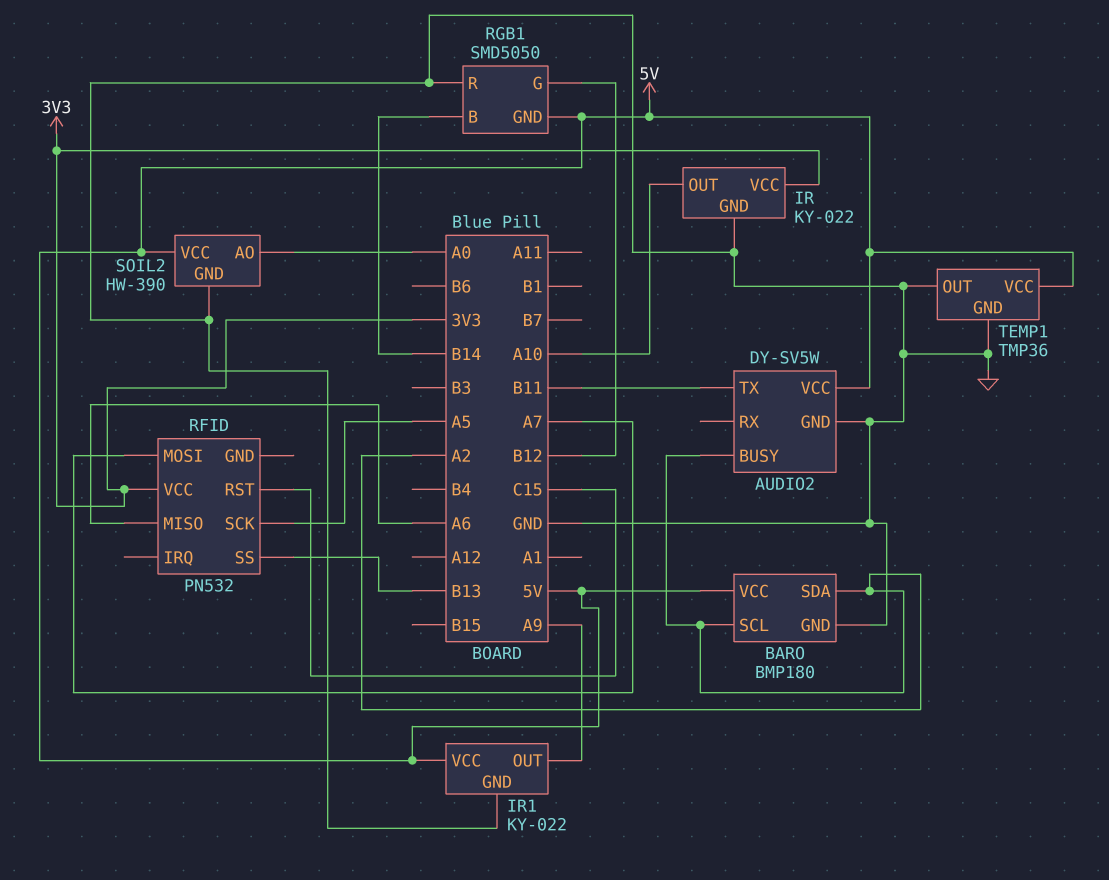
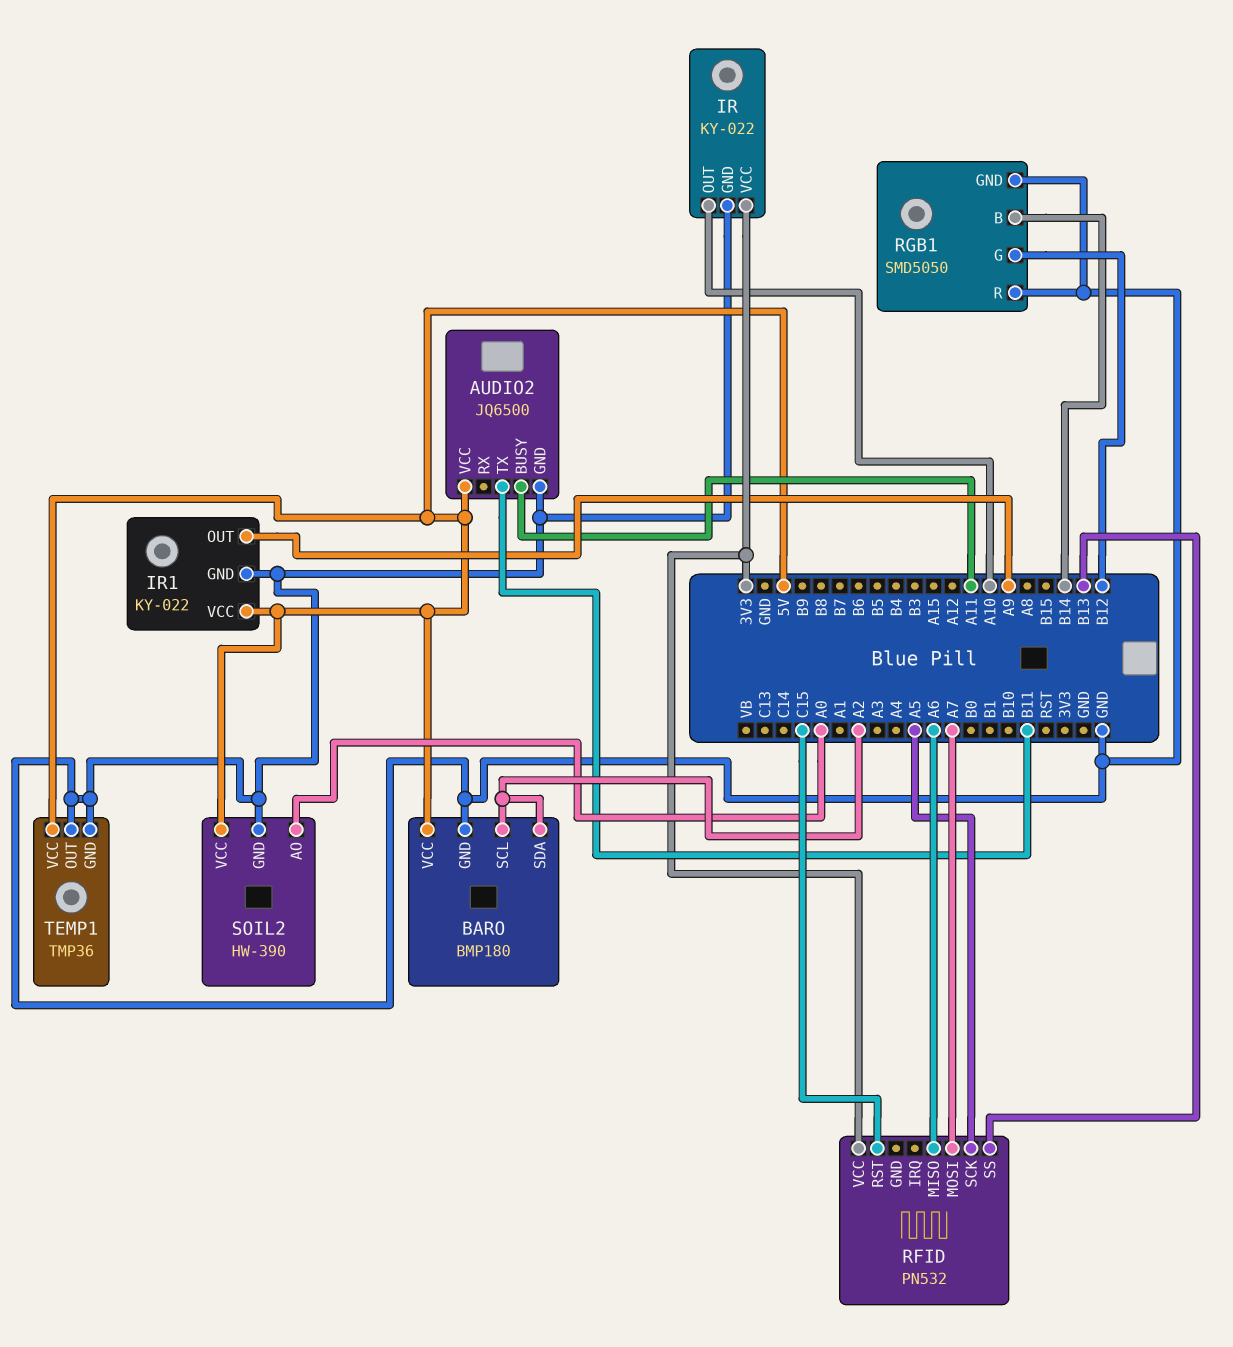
AUDIO2: DY-SV5W -> JQ6500
AUDIO2 pin BUSY: A2 -> A11
RGB1 pin GND: 5V -> GND

